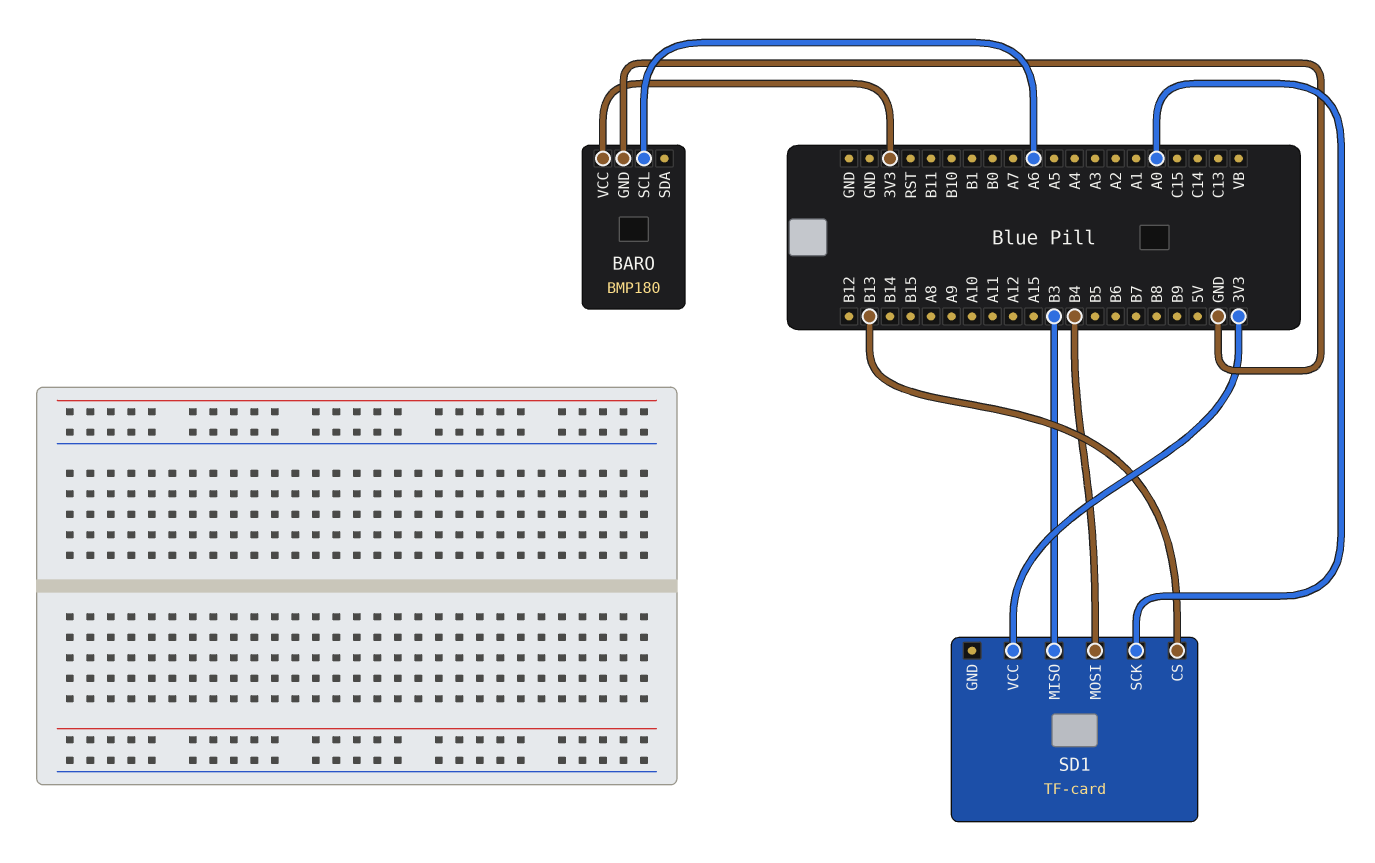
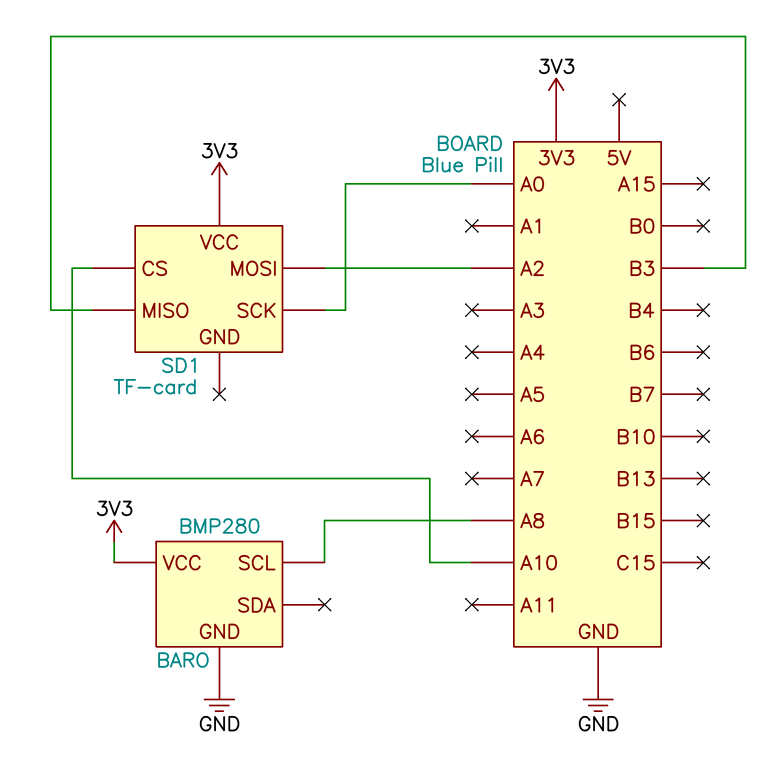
BARO: BMP180 -> BMP280
BARO pin SCL: A6 -> A8
SD1 pin CS: B13 -> A10
SD1 pin MOSI: B4 -> A2

